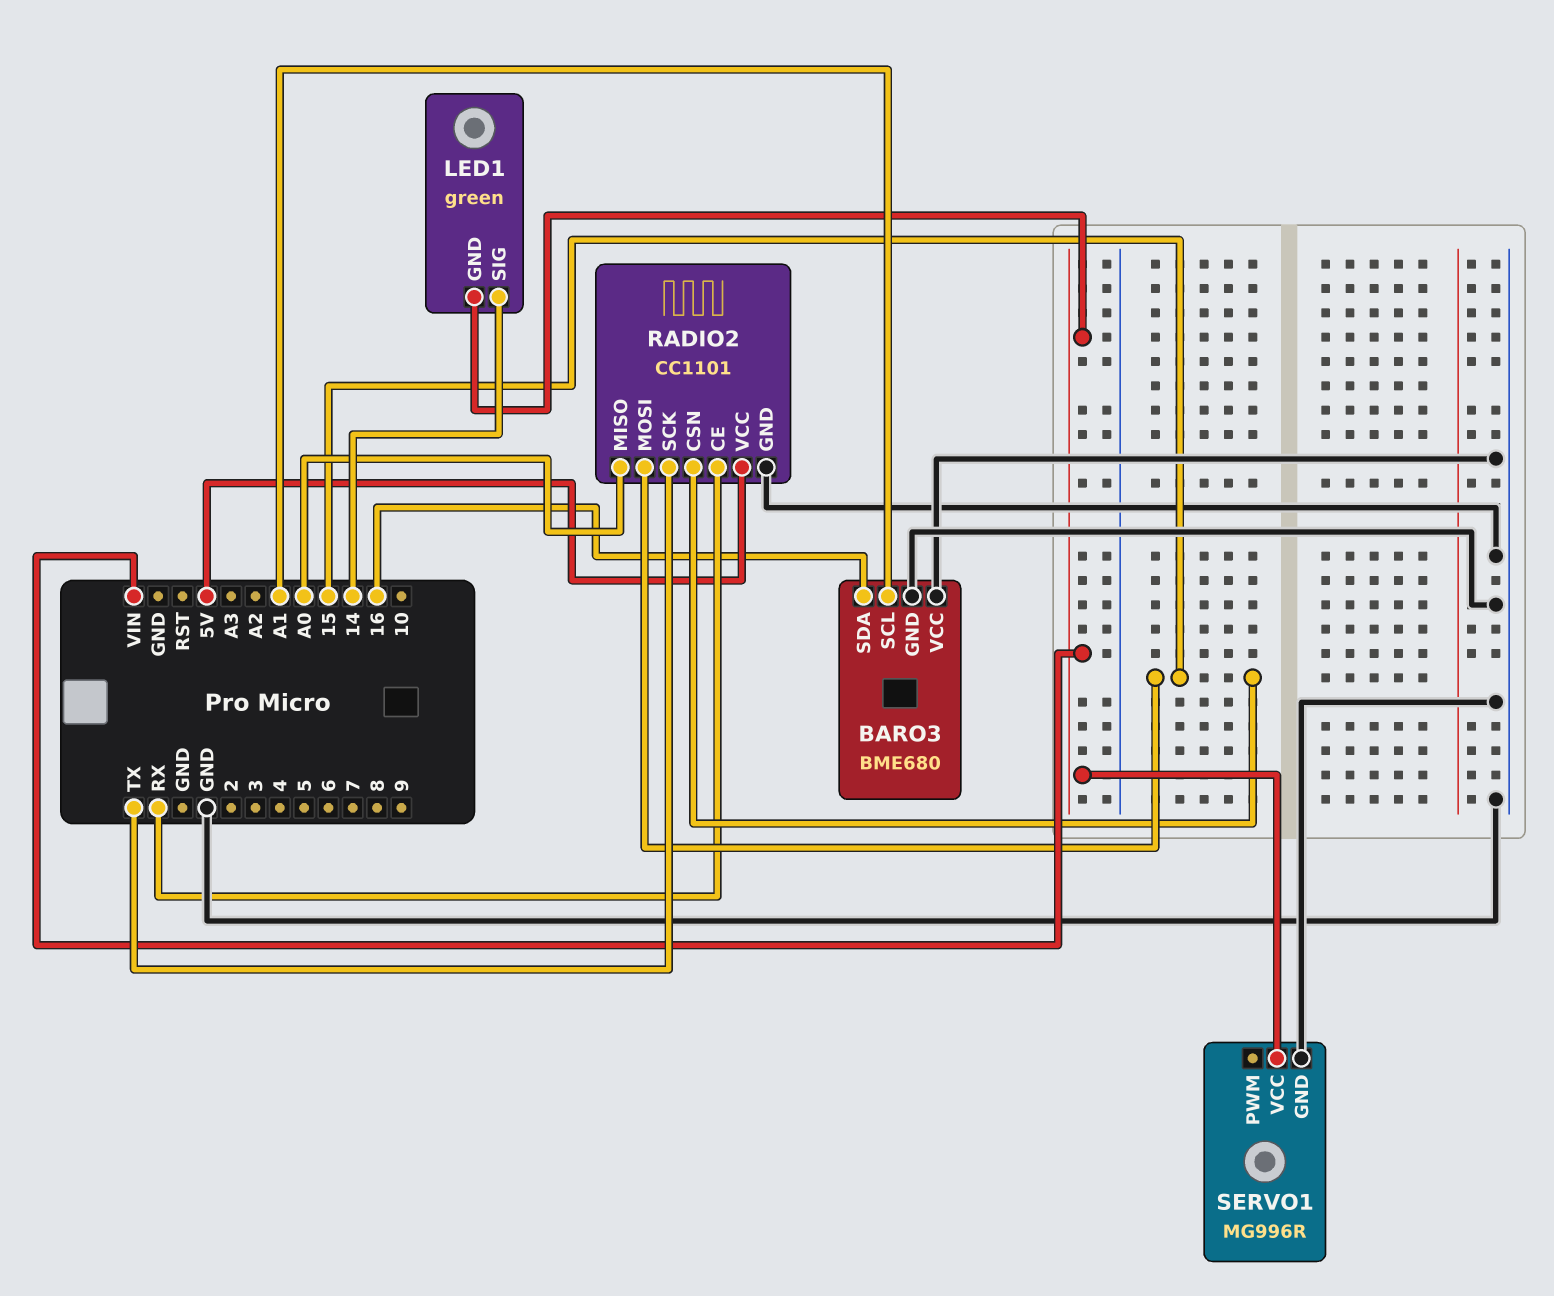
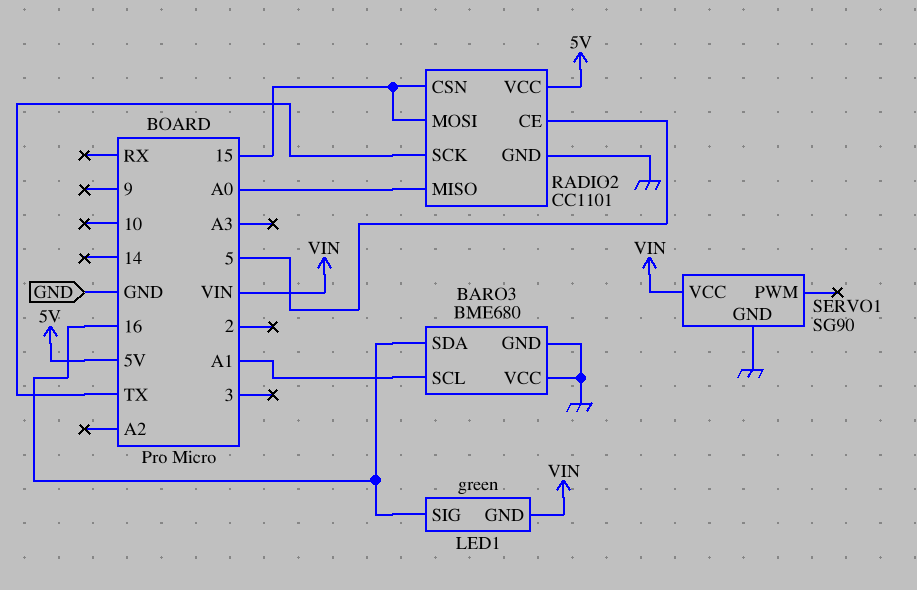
LED1 pin SIG: 14 -> 16
RADIO2 pin CE: RX -> 5
SERVO1: MG996R -> SG90

